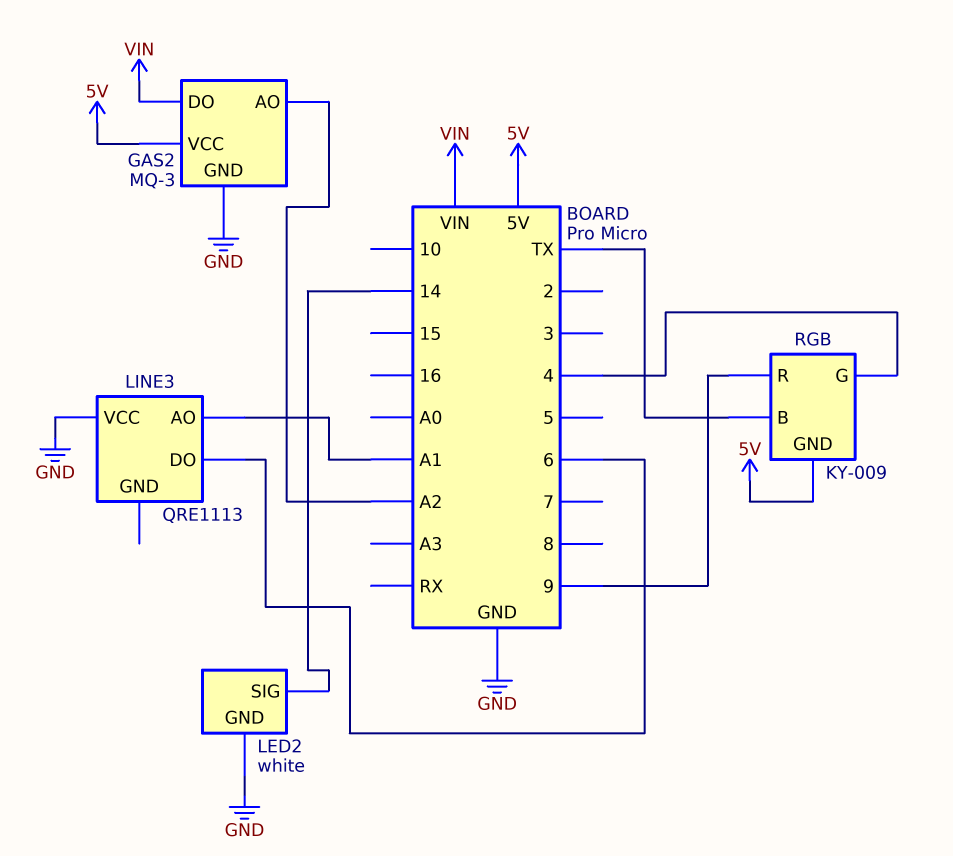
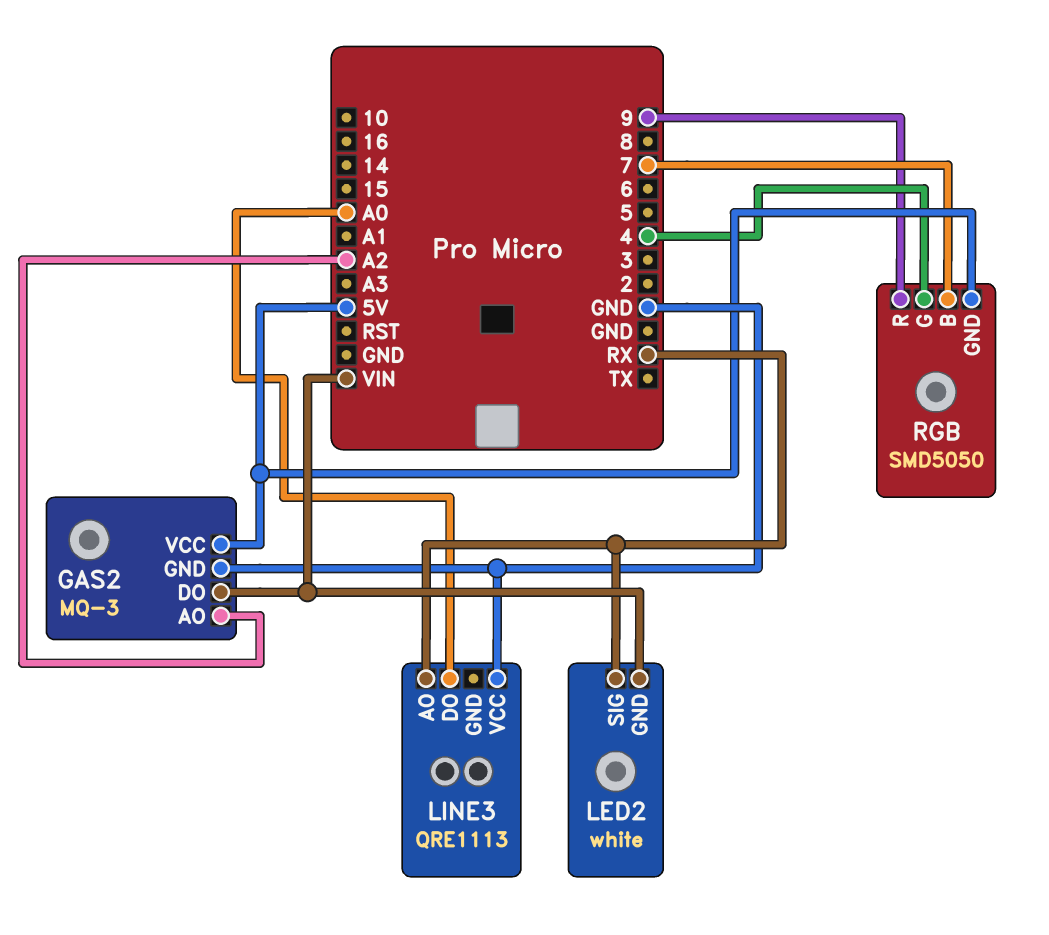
LED2 pin GND: GND -> VIN
LED2 pin SIG: 14 -> RX
LINE3 pin AO: A1 -> RX
LINE3 pin DO: 6 -> A0
RGB: KY-009 -> SMD5050
RGB pin B: TX -> 7

